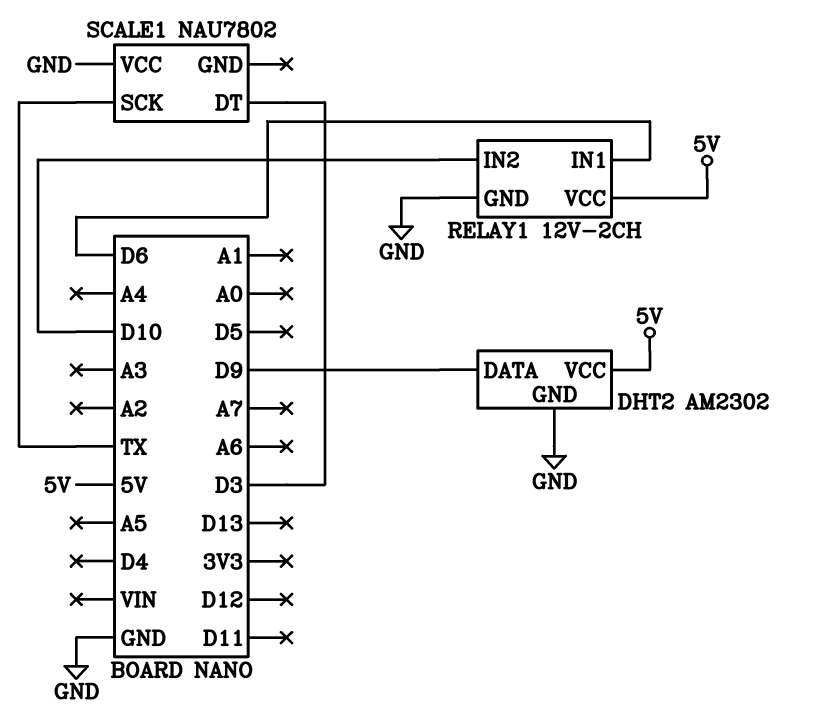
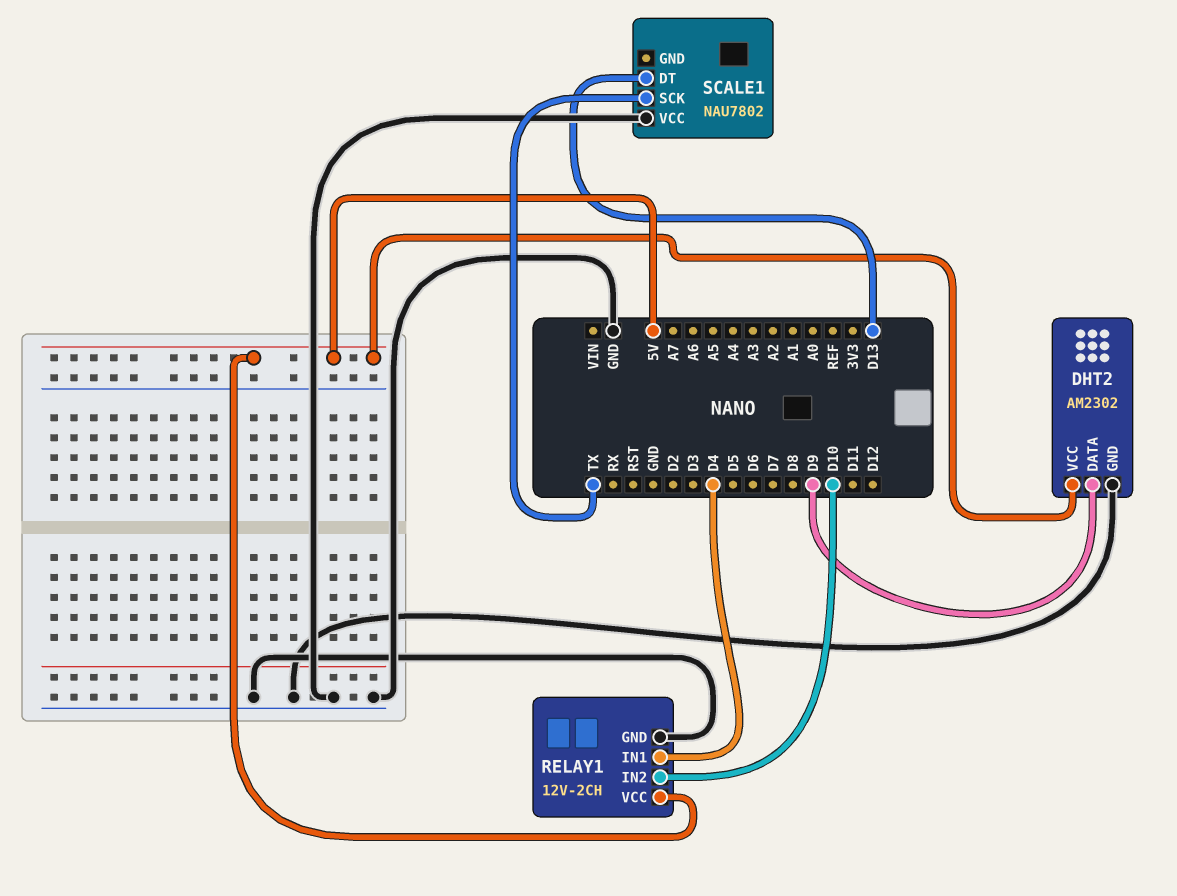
RELAY1 pin IN1: D6 -> D4
SCALE1 pin DT: D3 -> D13

